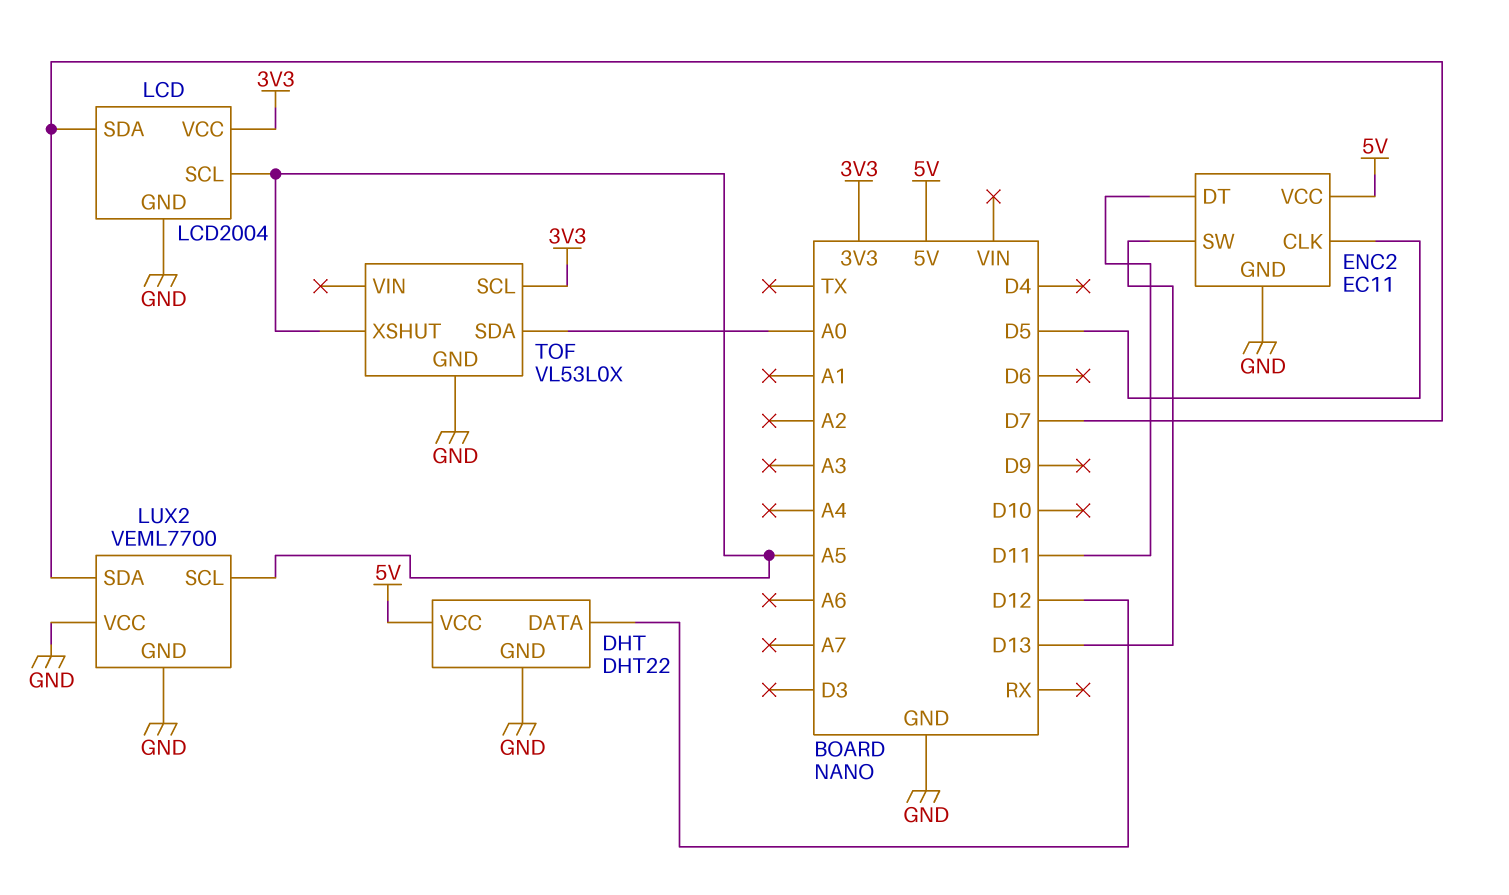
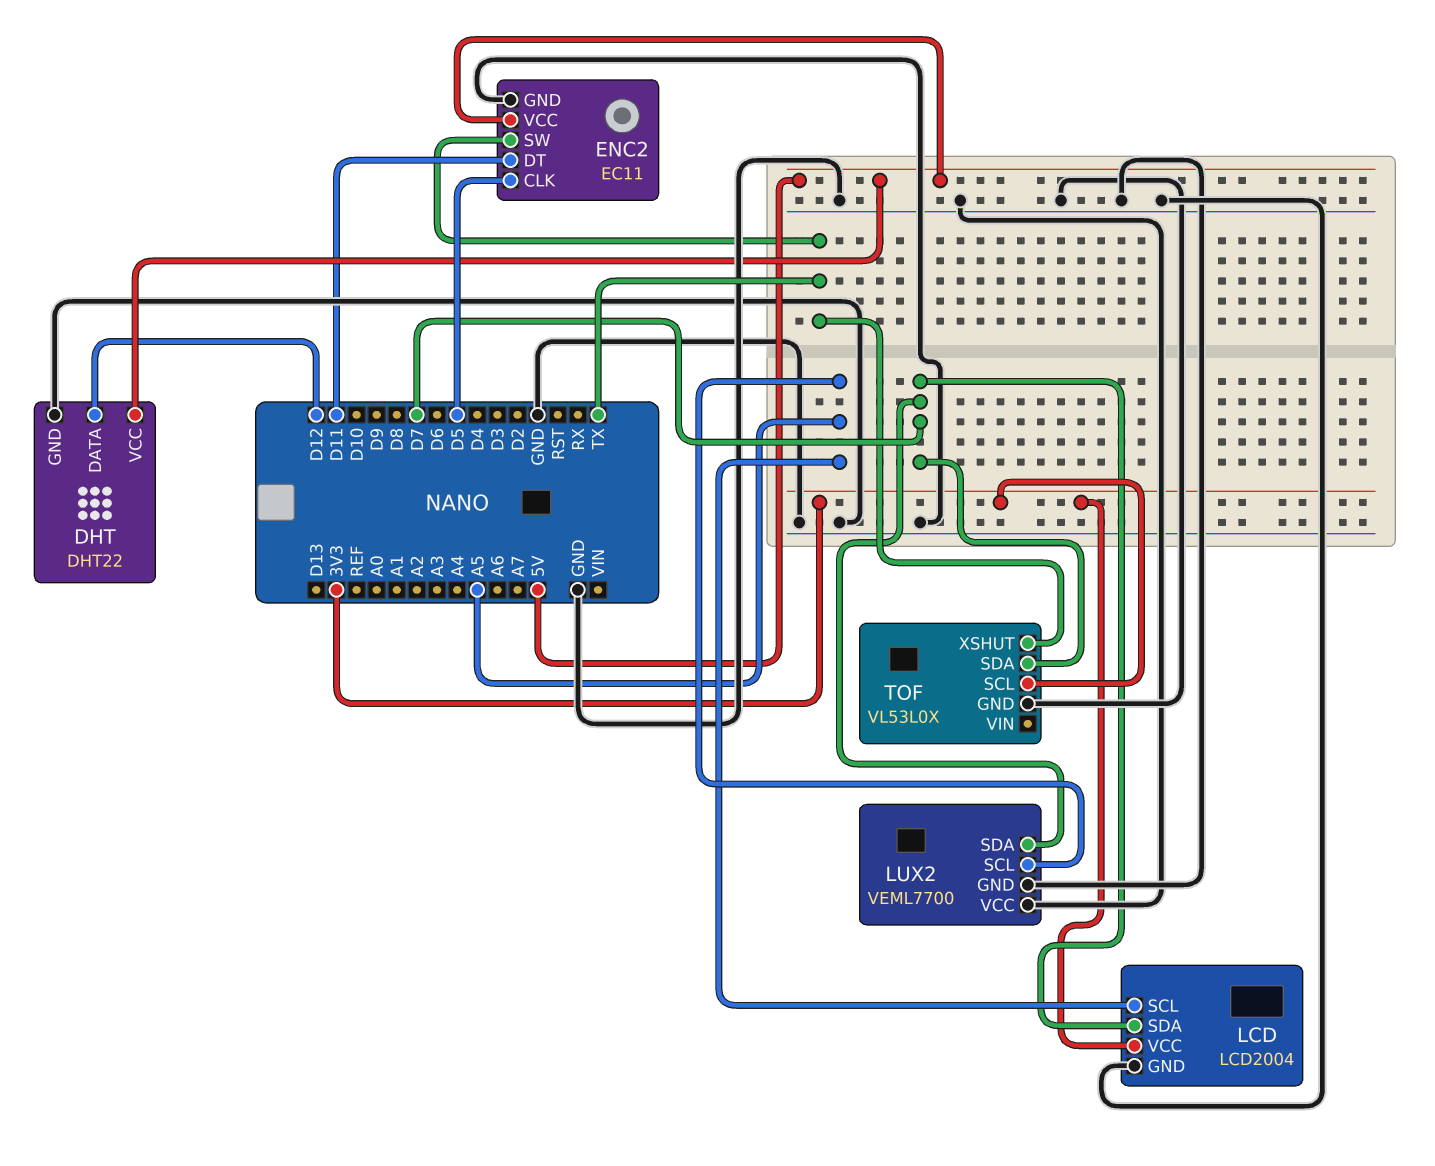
ENC2 pin SW: D13 -> TX
TOF pin SDA: A0 -> D7
TOF pin XSHUT: A5 -> TX

